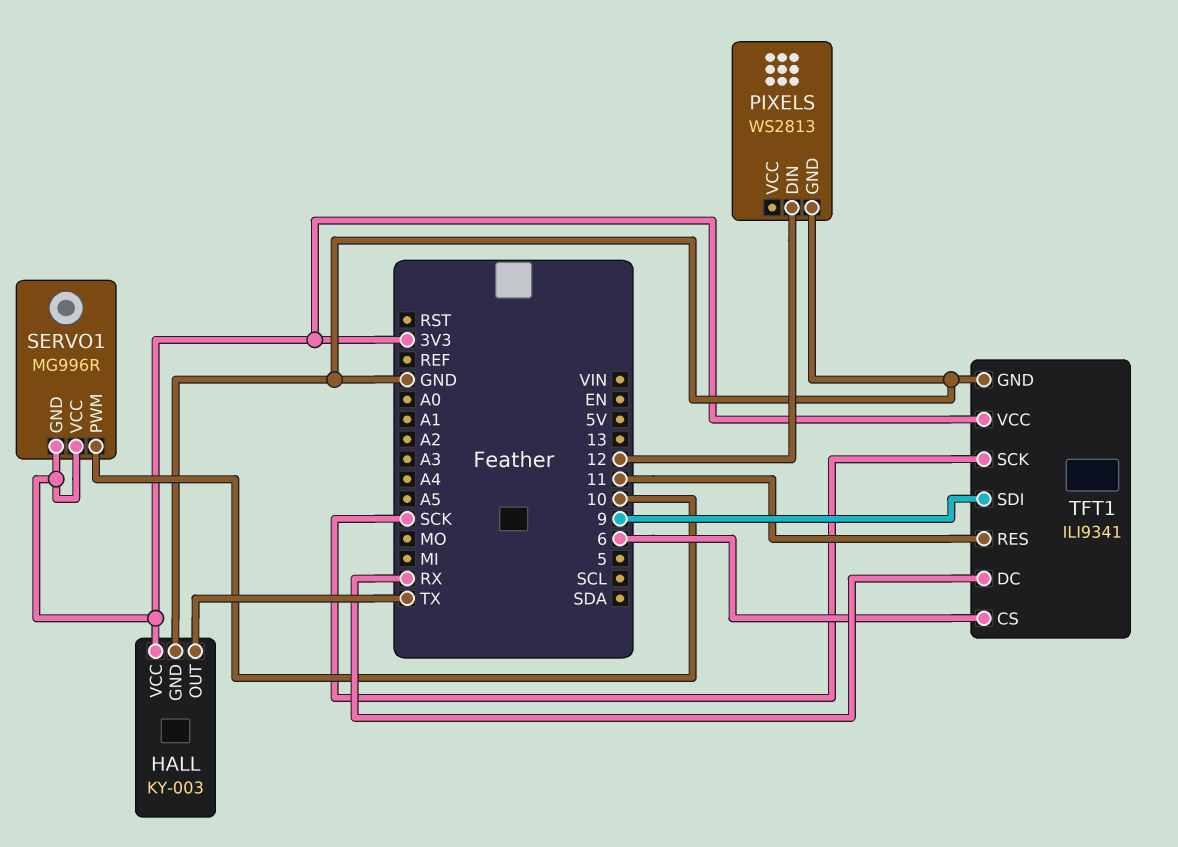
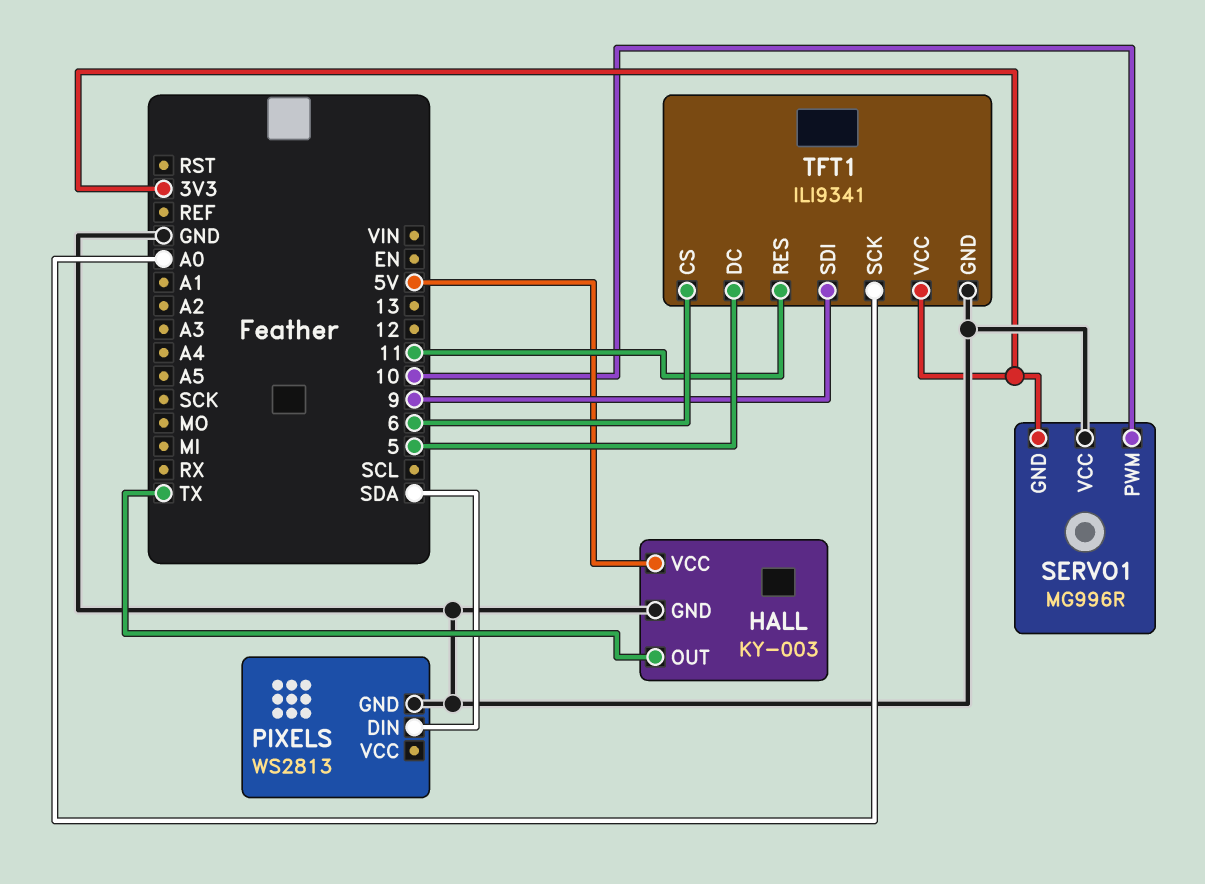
HALL pin VCC: 3V3 -> 5V
PIXELS pin DIN: 12 -> SDA
SERVO1 pin VCC: 3V3 -> GND
TFT1 pin DC: RX -> 5
TFT1 pin SCK: SCK -> A0

